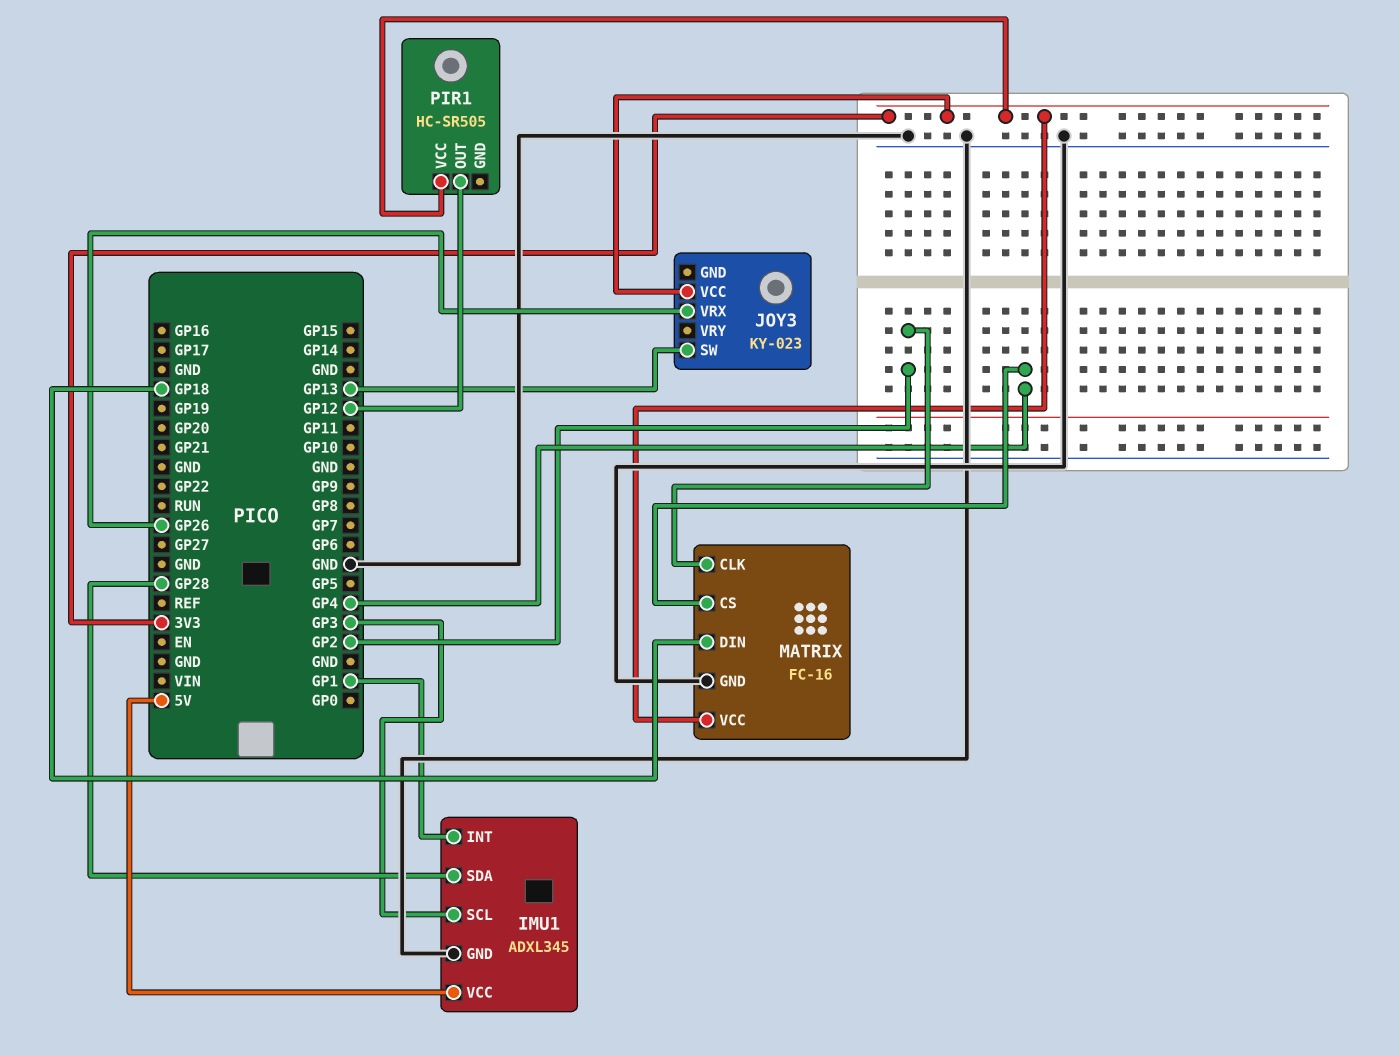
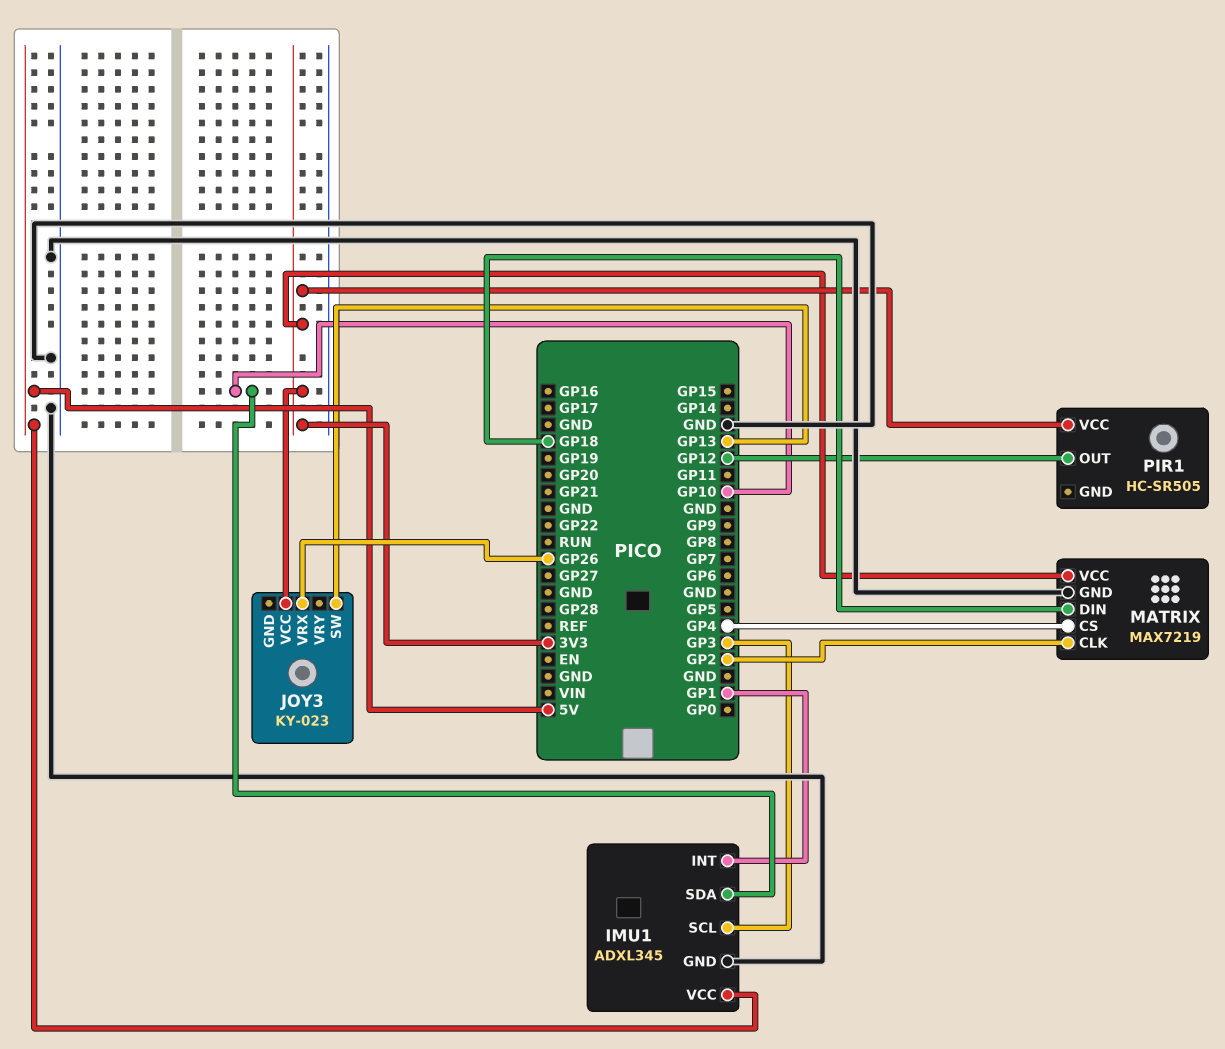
IMU1 pin SDA: GP28 -> GP10
MATRIX: FC-16 -> MAX7219

